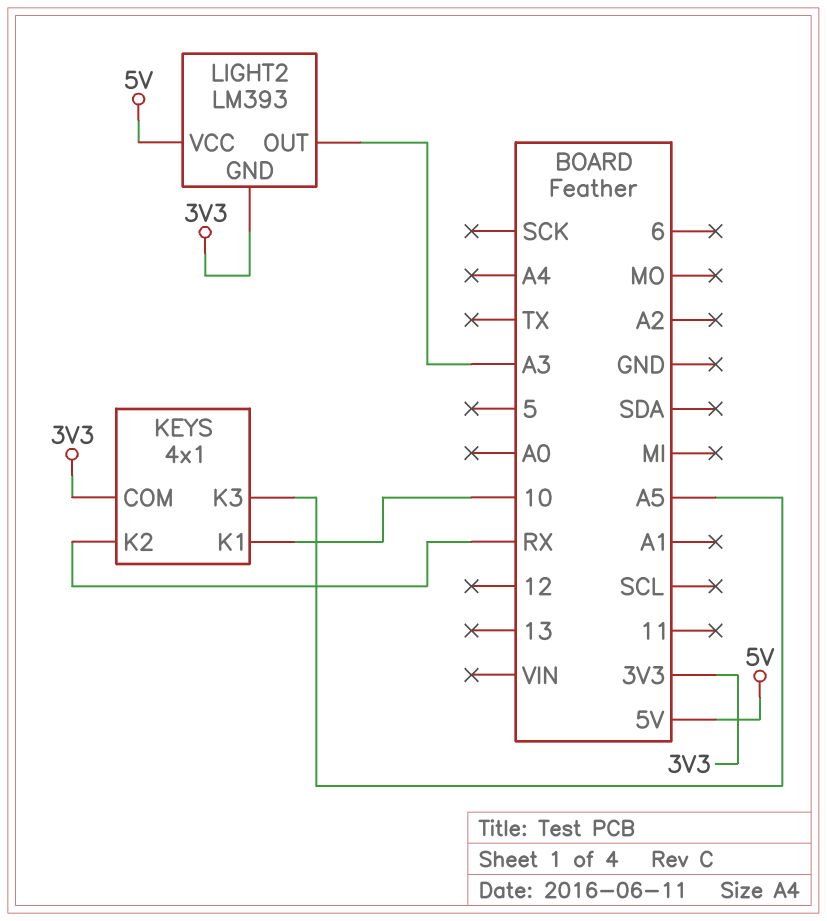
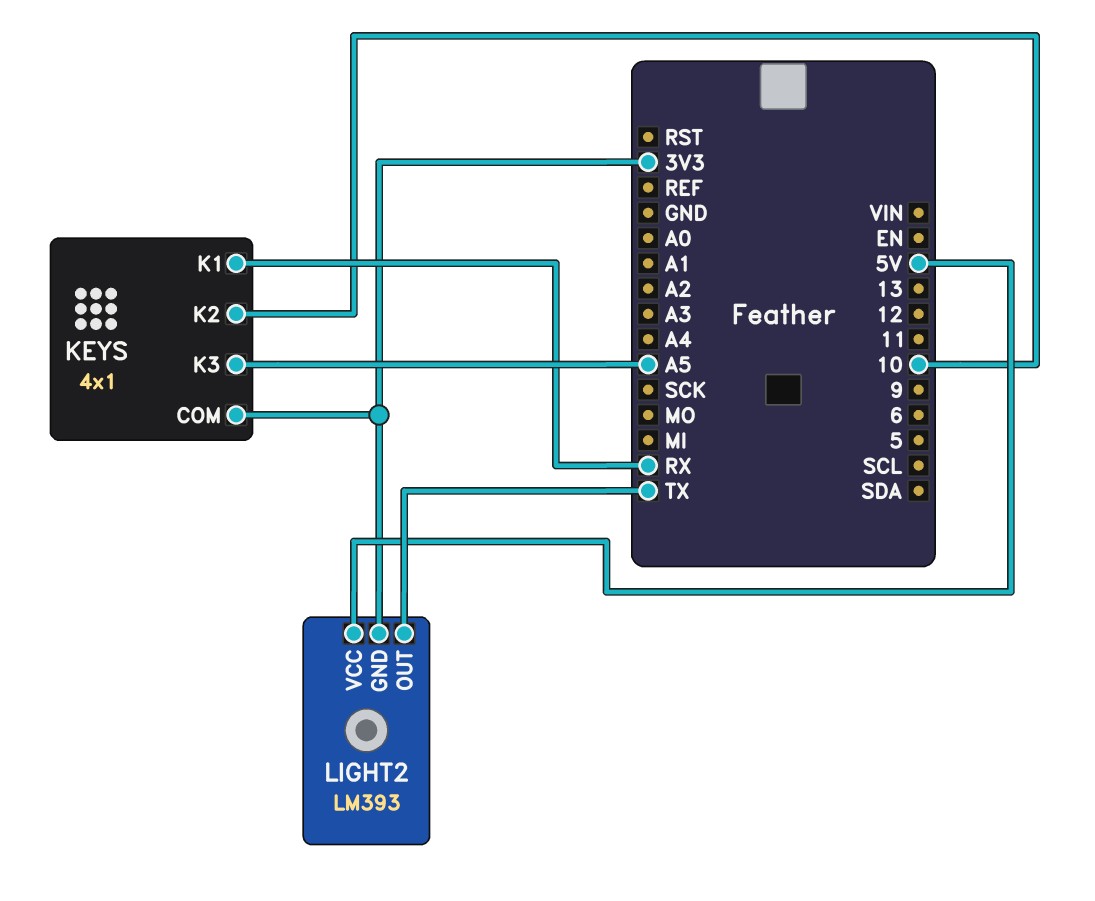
KEYS pin K1: 10 -> RX
KEYS pin K2: RX -> 10
LIGHT2 pin OUT: A3 -> TX

